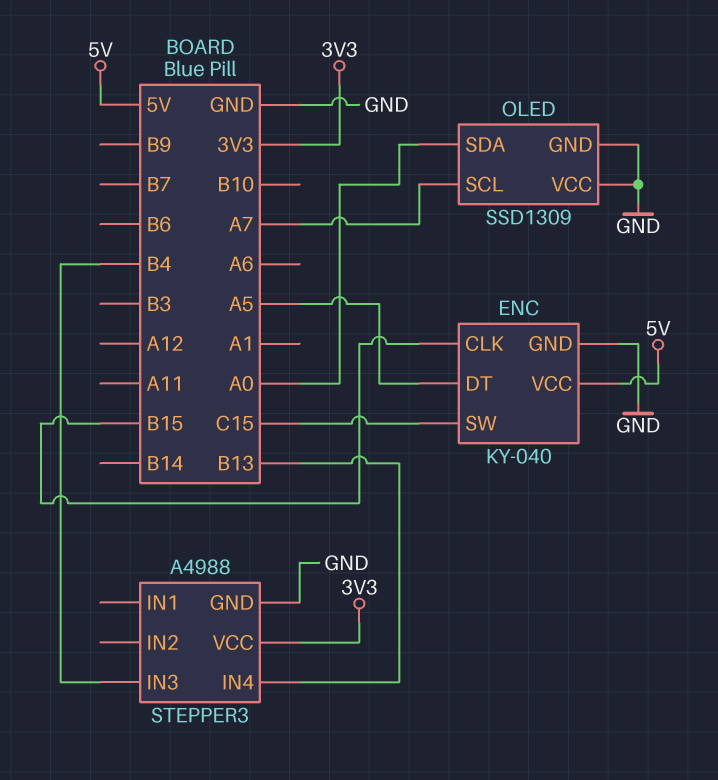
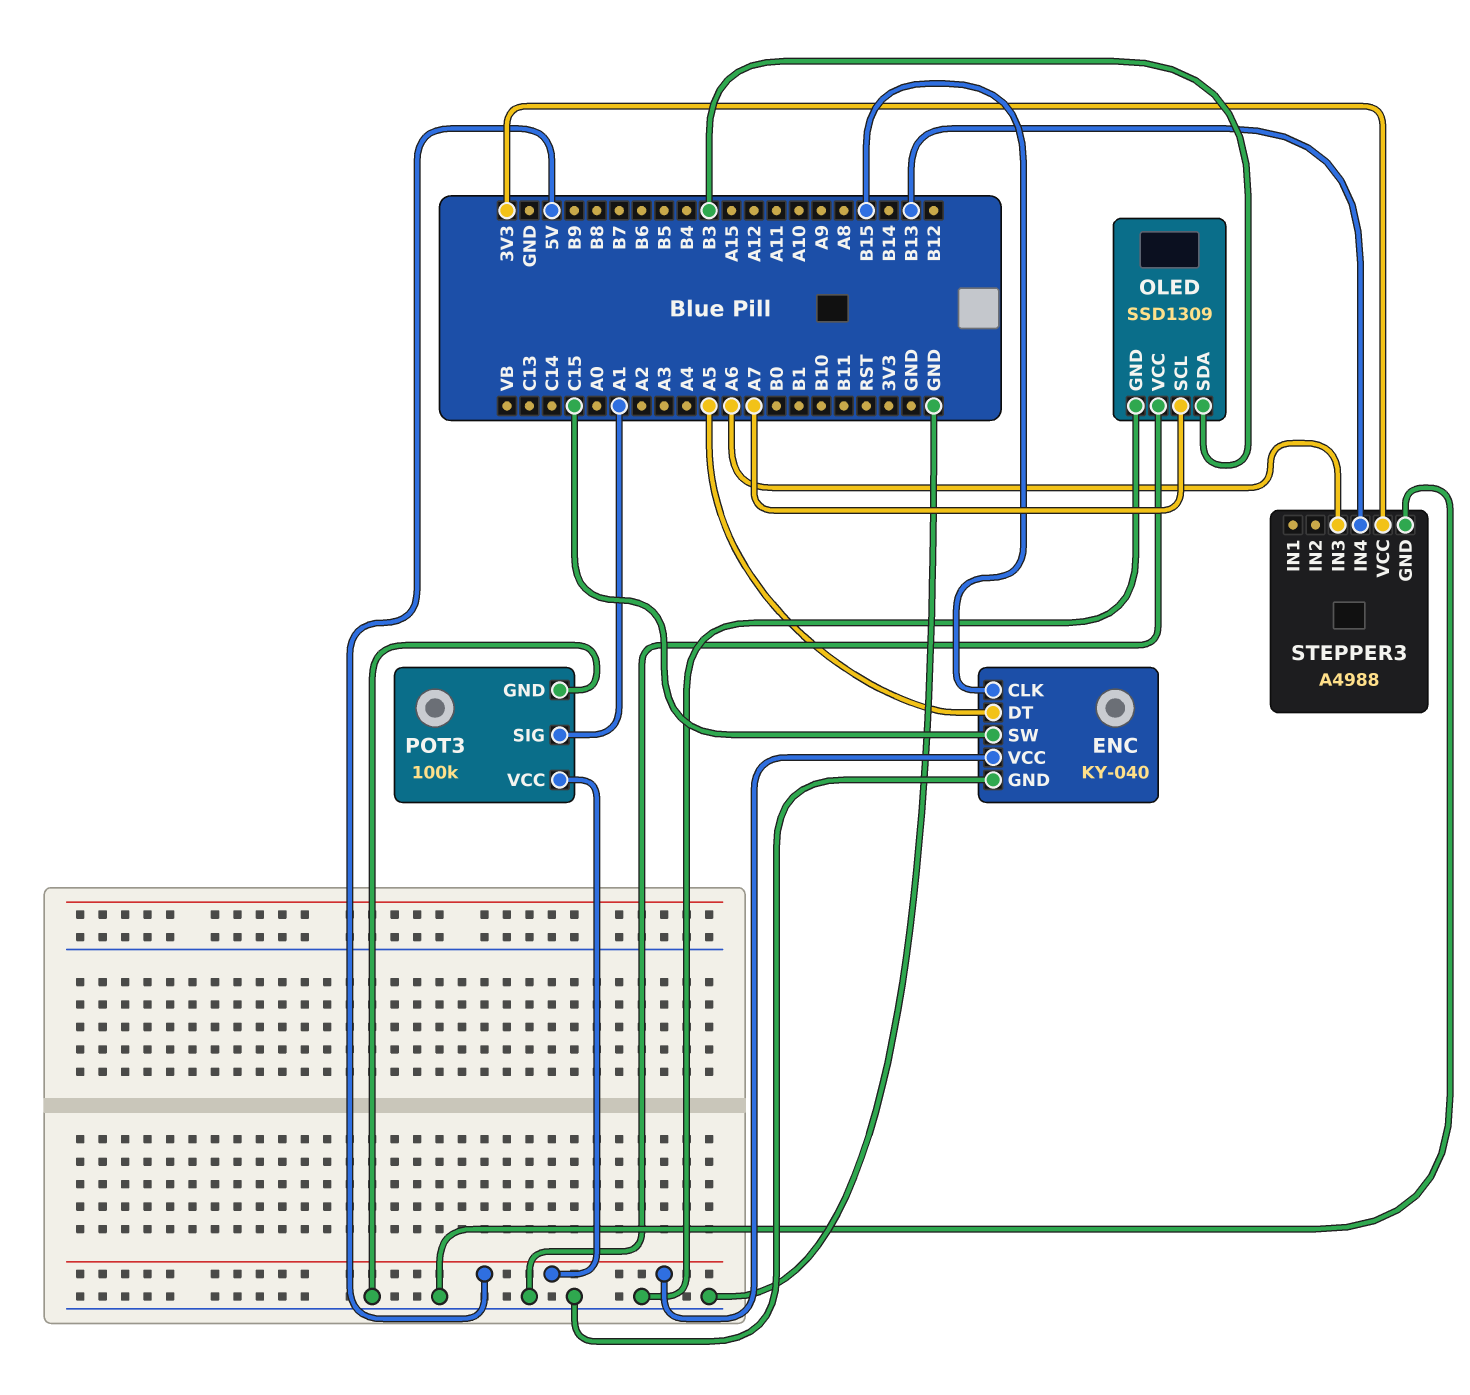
OLED pin SDA: A0 -> B3
POT3: none -> 100k
POT3 pin GND: none -> GND
POT3 pin SIG: none -> A1
POT3 pin VCC: none -> 5V
STEPPER3 pin IN3: B4 -> A6

